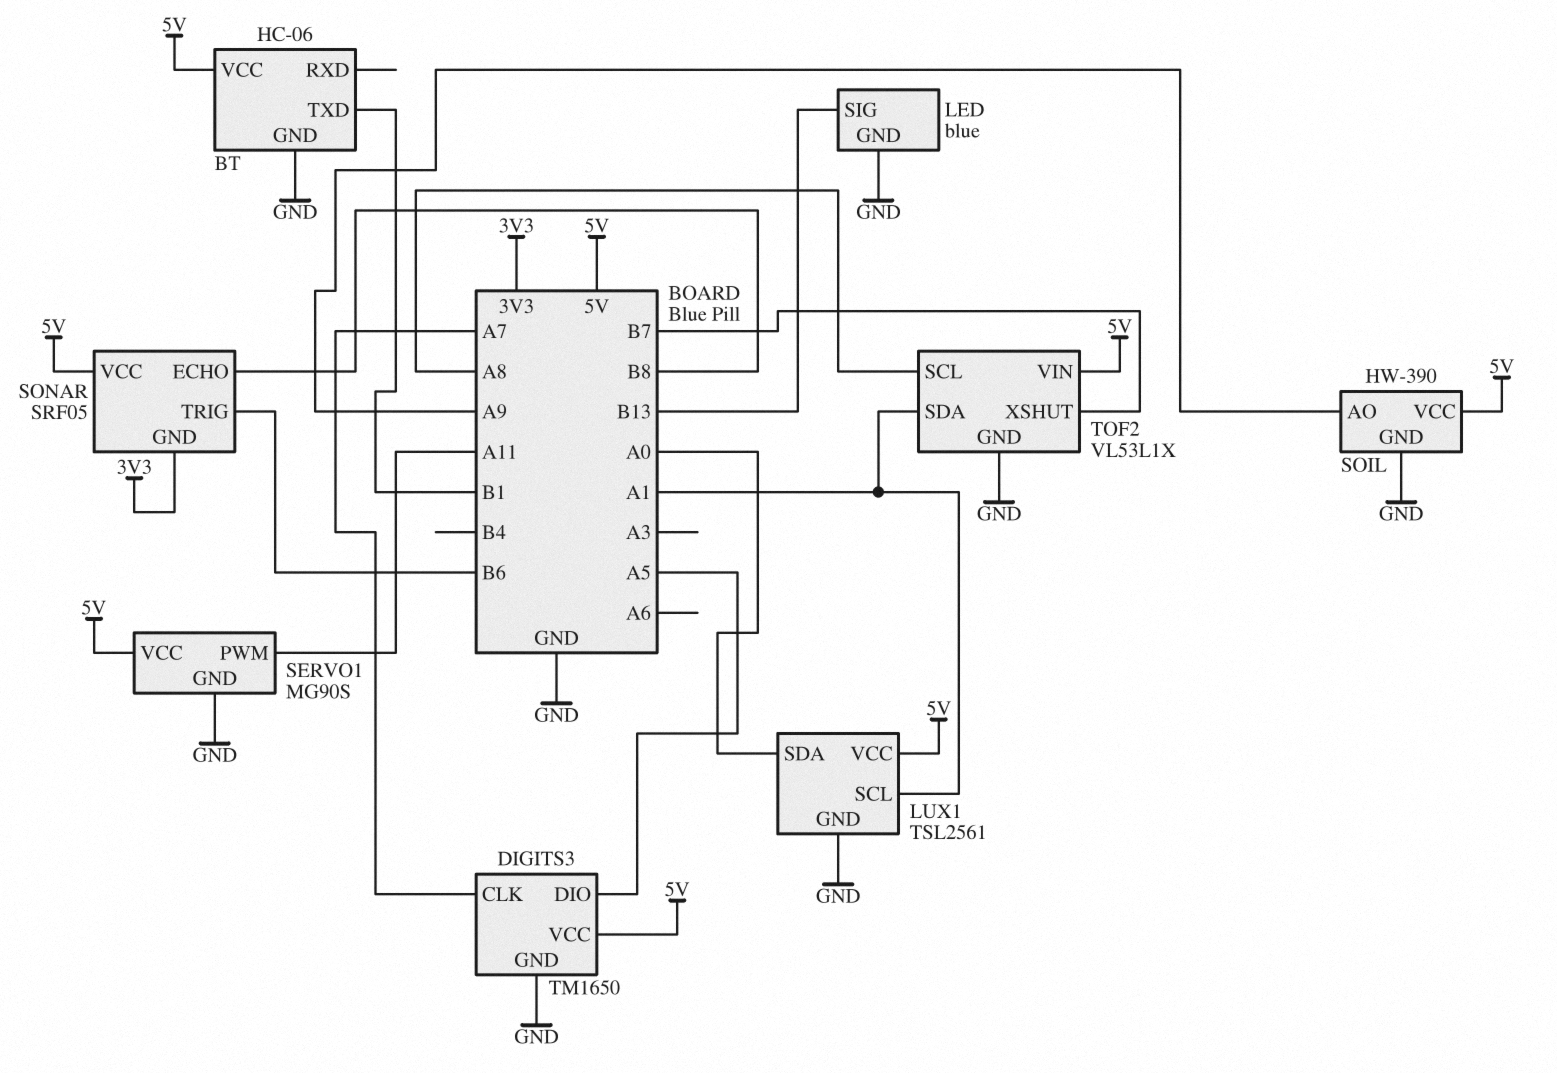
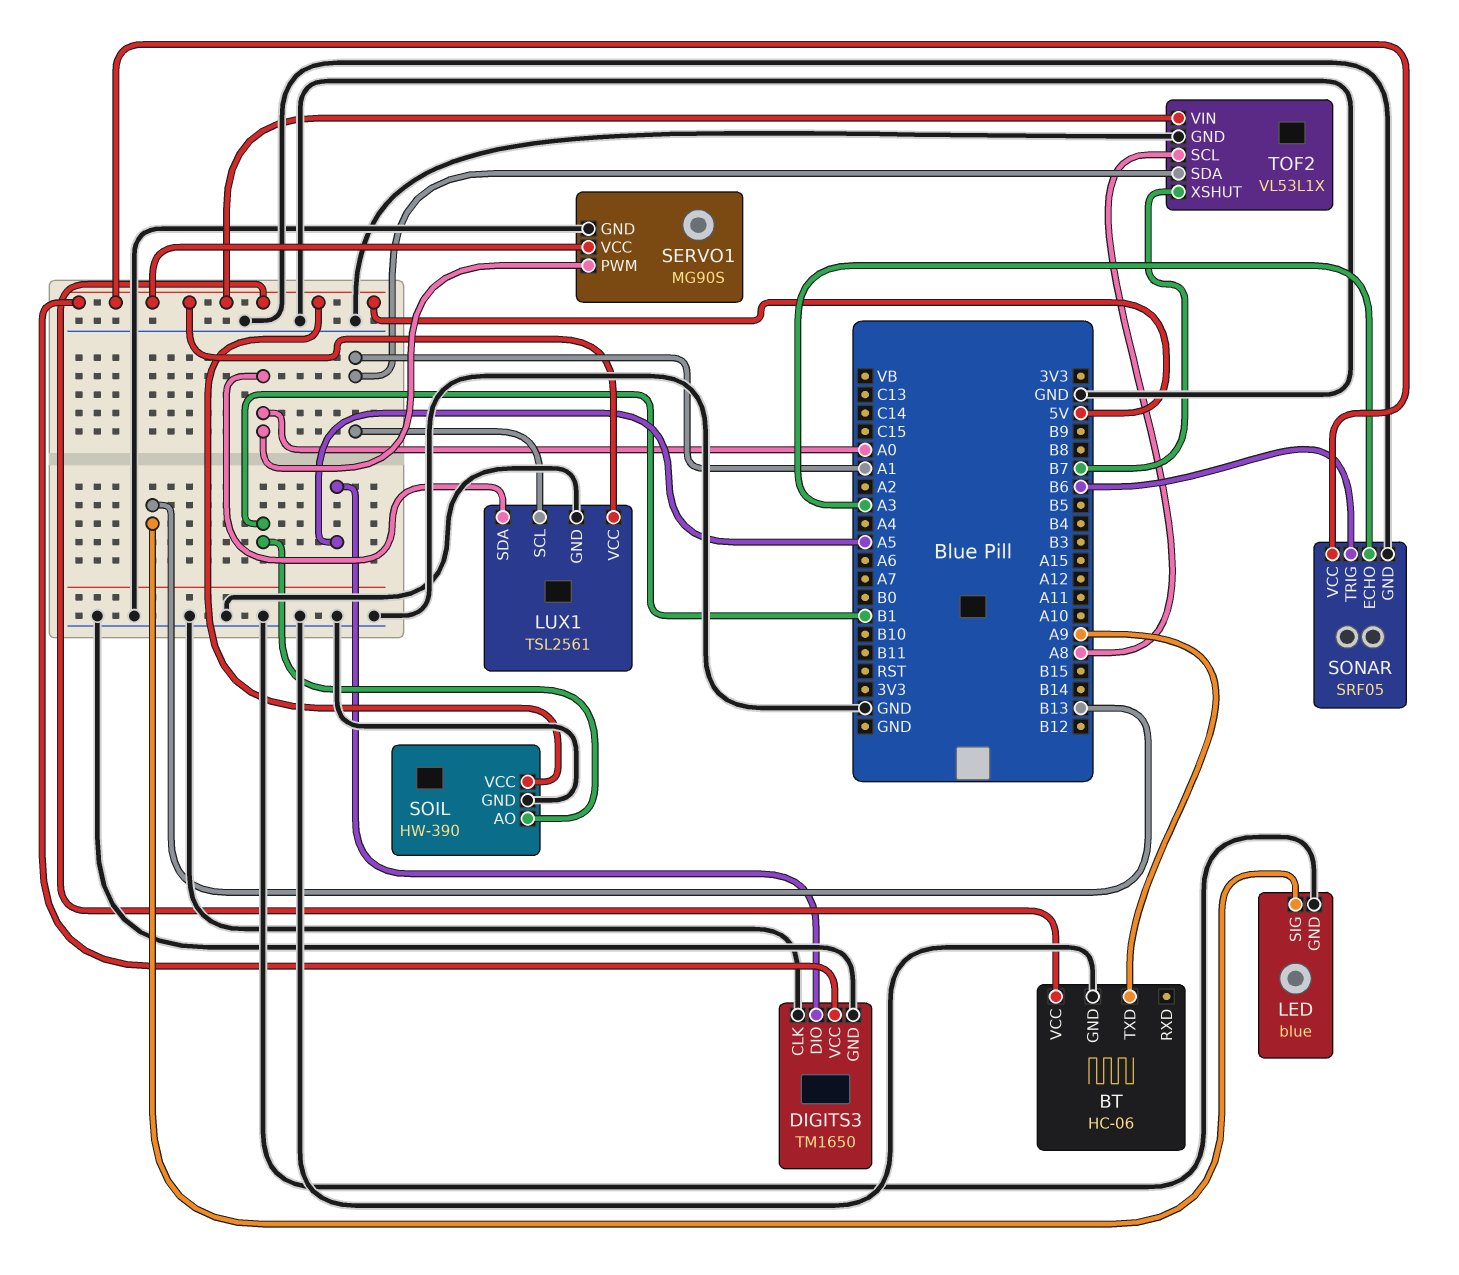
BT pin TXD: B1 -> A9
DIGITS3 pin CLK: A7 -> GND
SERVO1 pin PWM: A11 -> A0
SOIL pin AO: A9 -> B1
SONAR pin ECHO: B8 -> A3
SONAR pin GND: 3V3 -> GND

